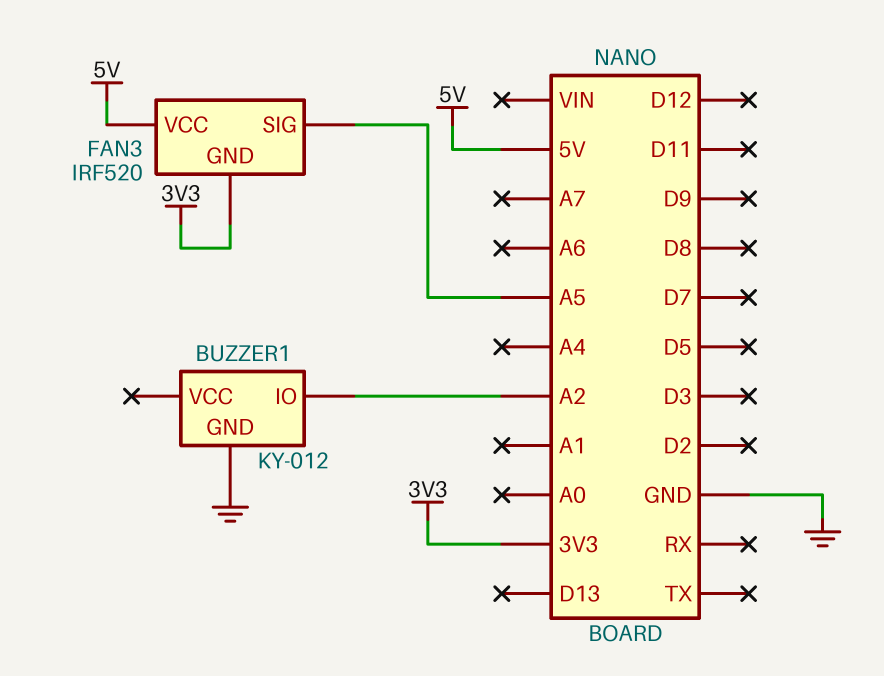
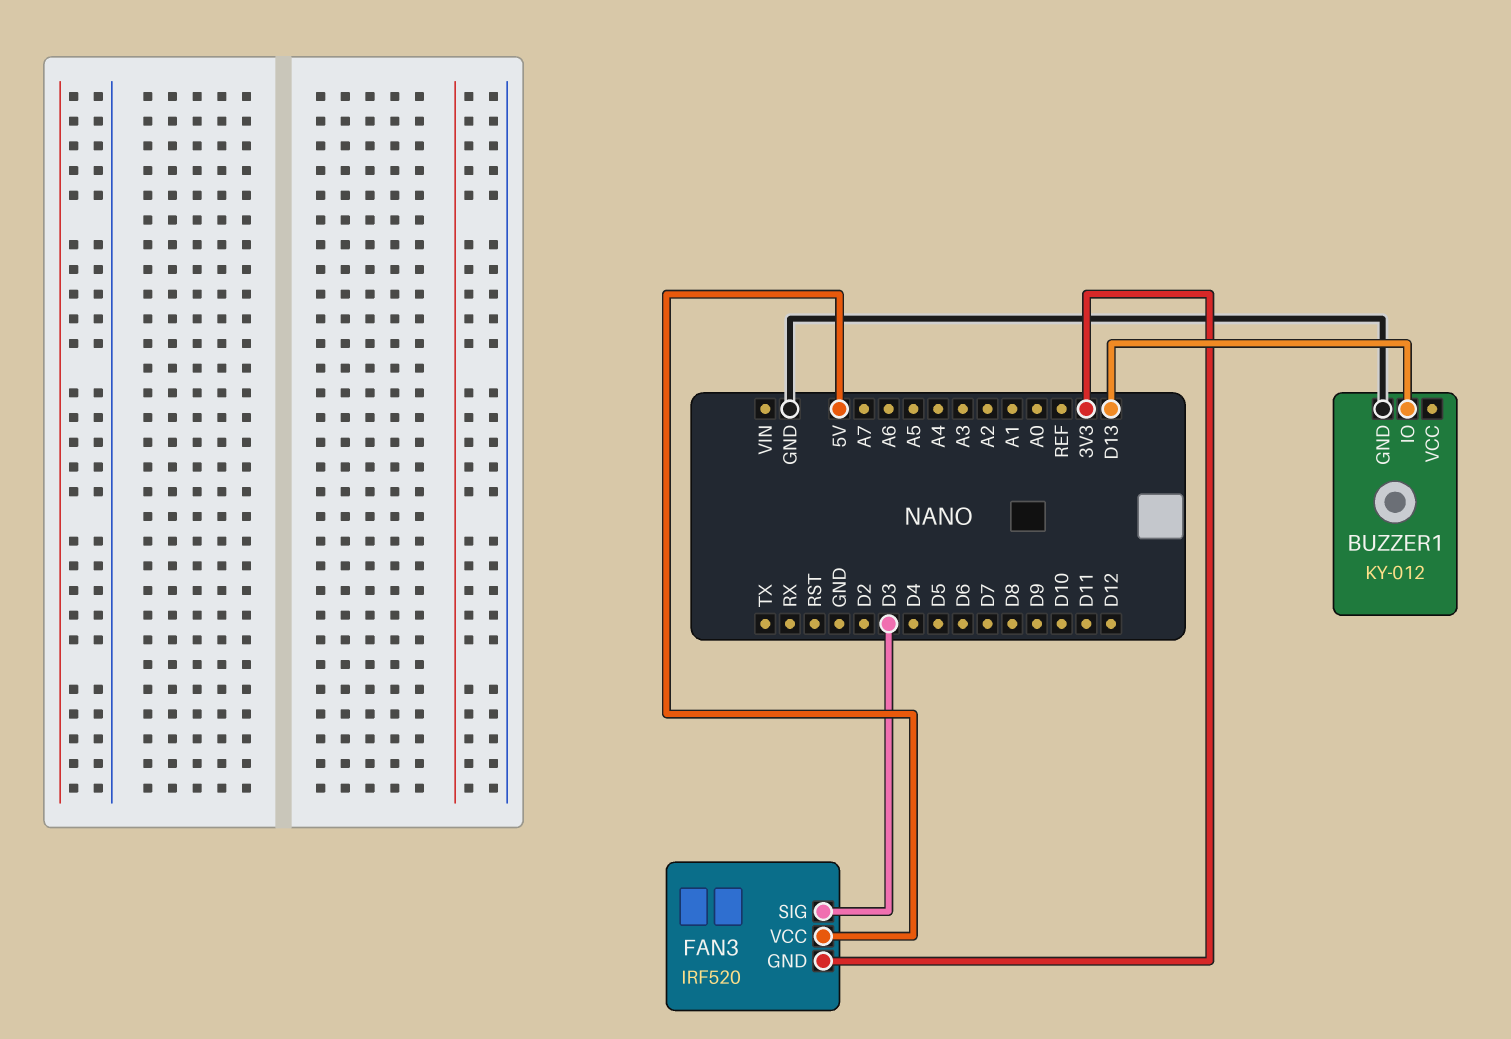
BUZZER1 pin IO: A2 -> D13
FAN3 pin SIG: A5 -> D3

